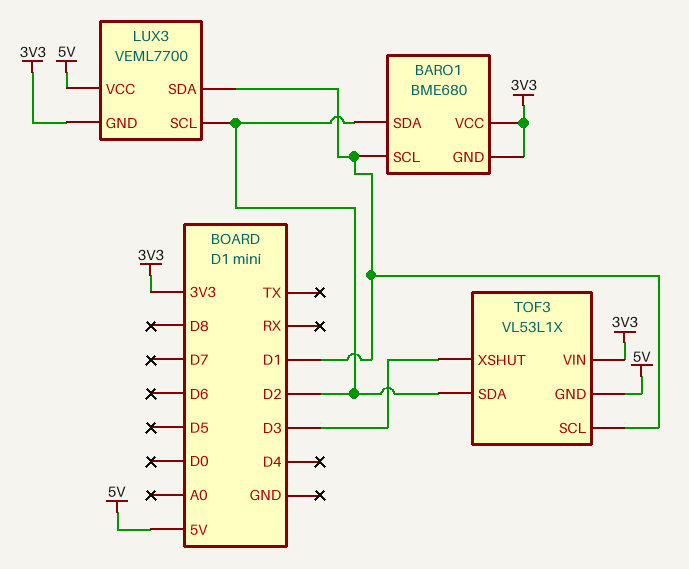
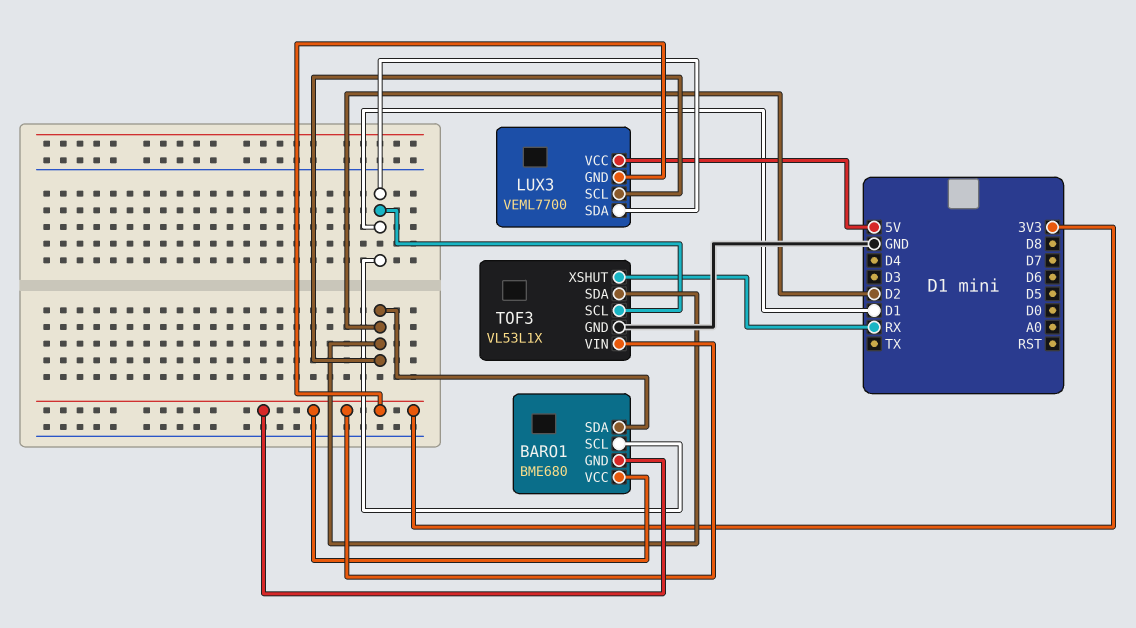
TOF3 pin GND: 5V -> GND
TOF3 pin XSHUT: D3 -> RX

